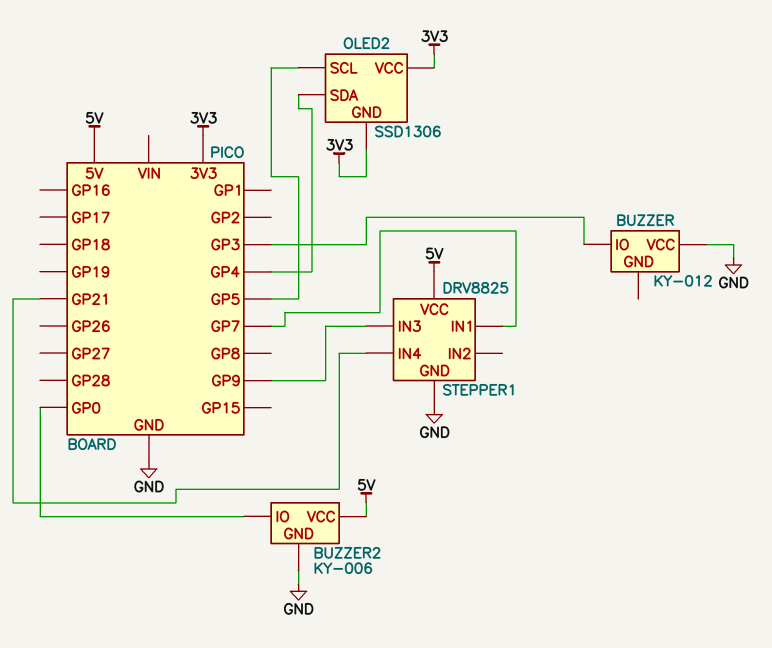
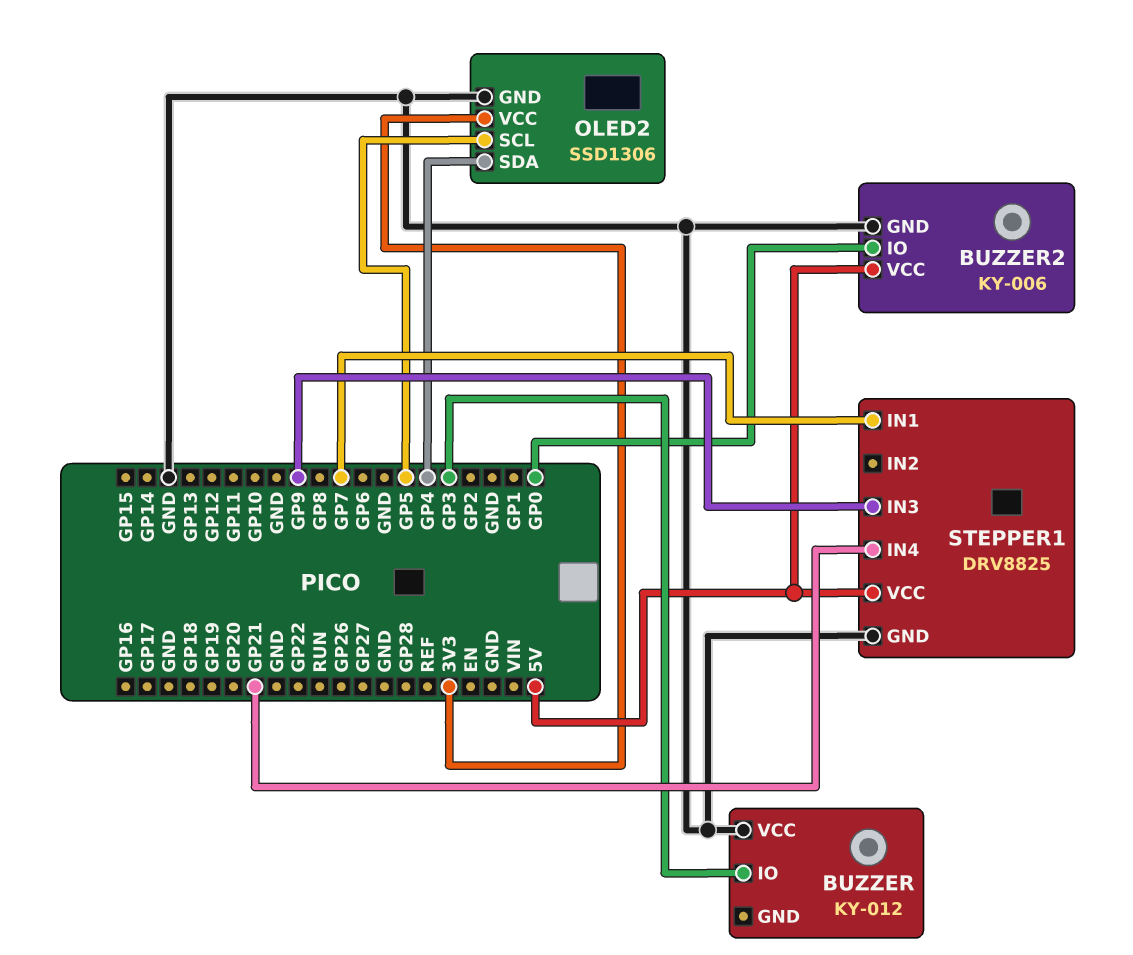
OLED2 pin GND: 3V3 -> GND

